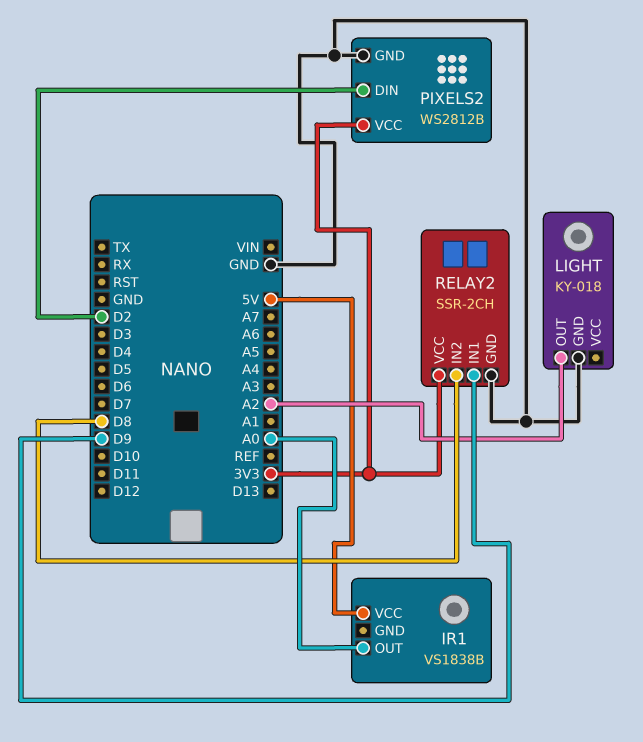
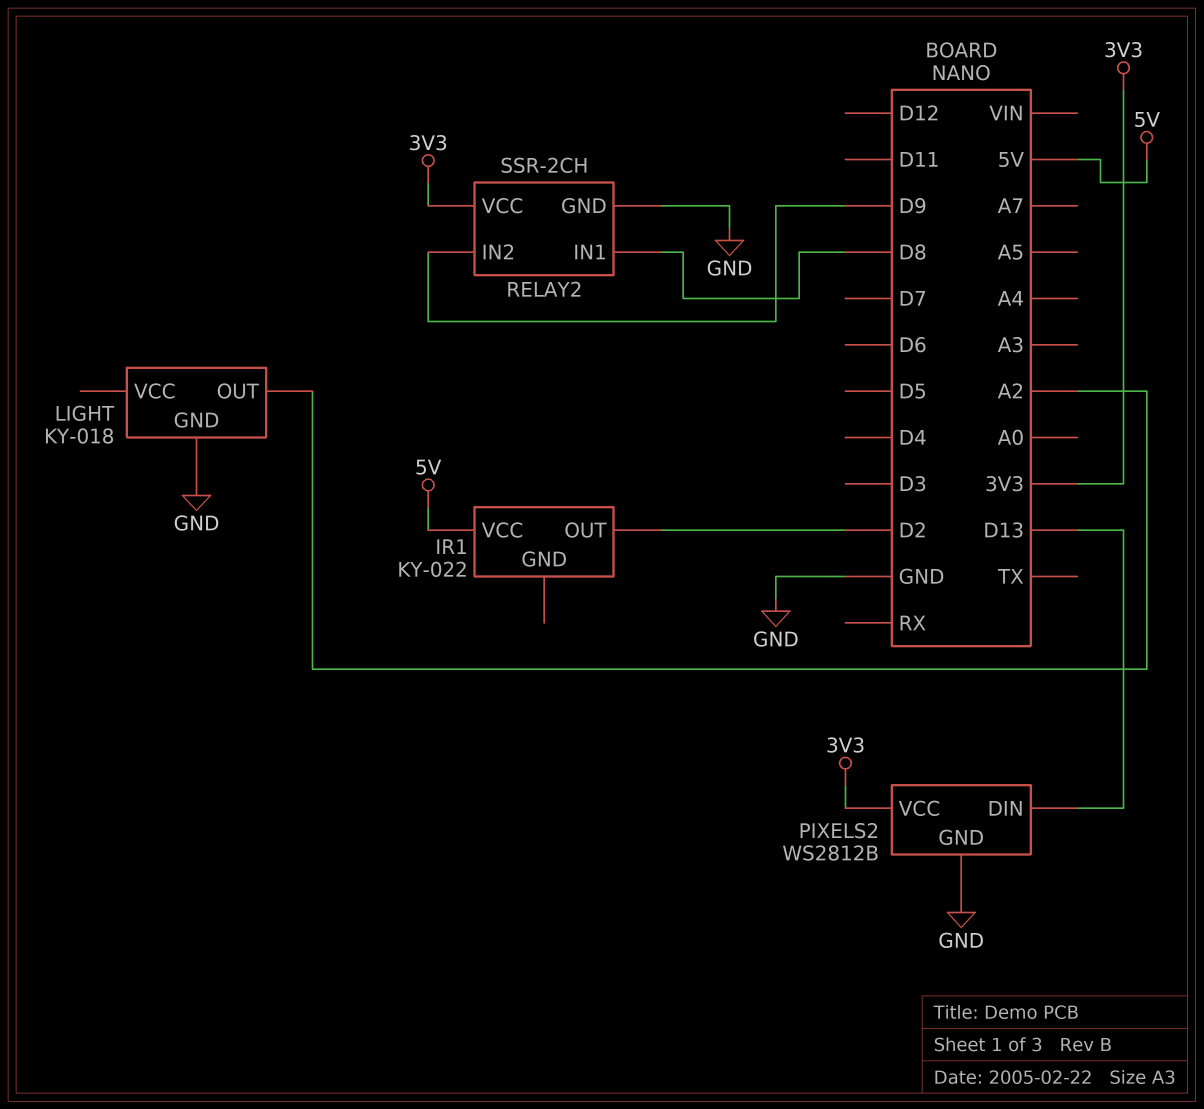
IR1: VS1838B -> KY-022
IR1 pin OUT: A0 -> D2
PIXELS2 pin DIN: D2 -> D13
RELAY2 pin IN1: D9 -> D8
RELAY2 pin IN2: D8 -> D9

